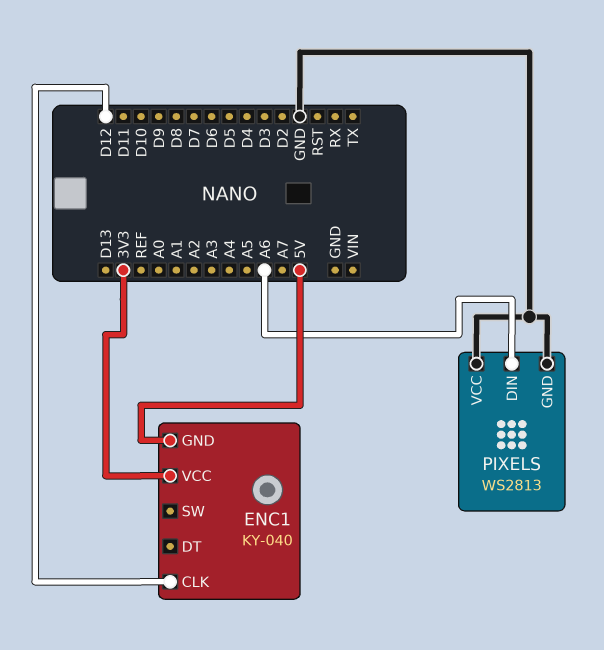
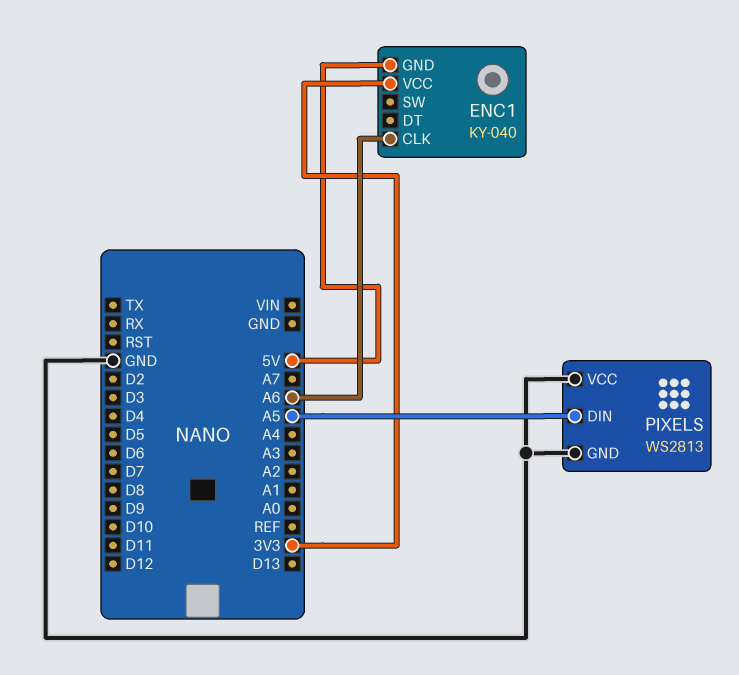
ENC1 pin CLK: D12 -> A6
PIXELS pin DIN: A6 -> A5

